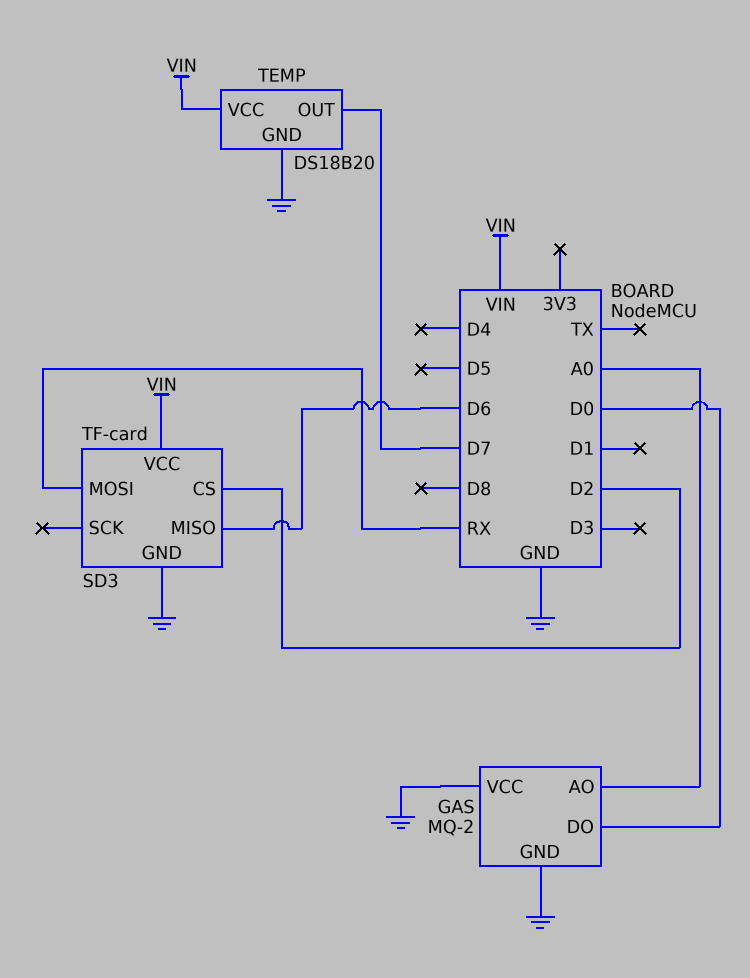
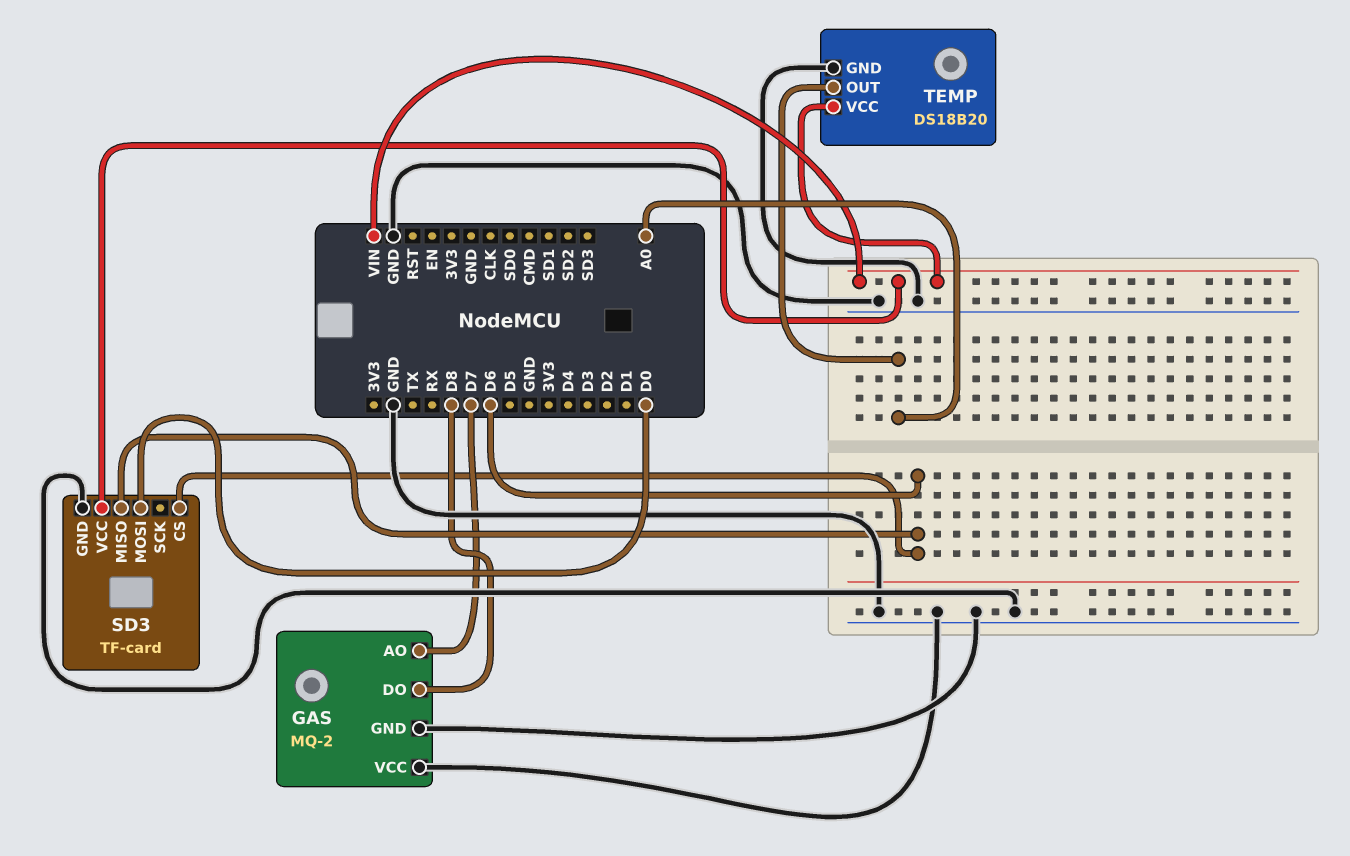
GAS pin AO: A0 -> D7
GAS pin DO: D0 -> D8
SD3 pin CS: D2 -> D6
SD3 pin MOSI: RX -> D0
TEMP pin OUT: D7 -> A0

